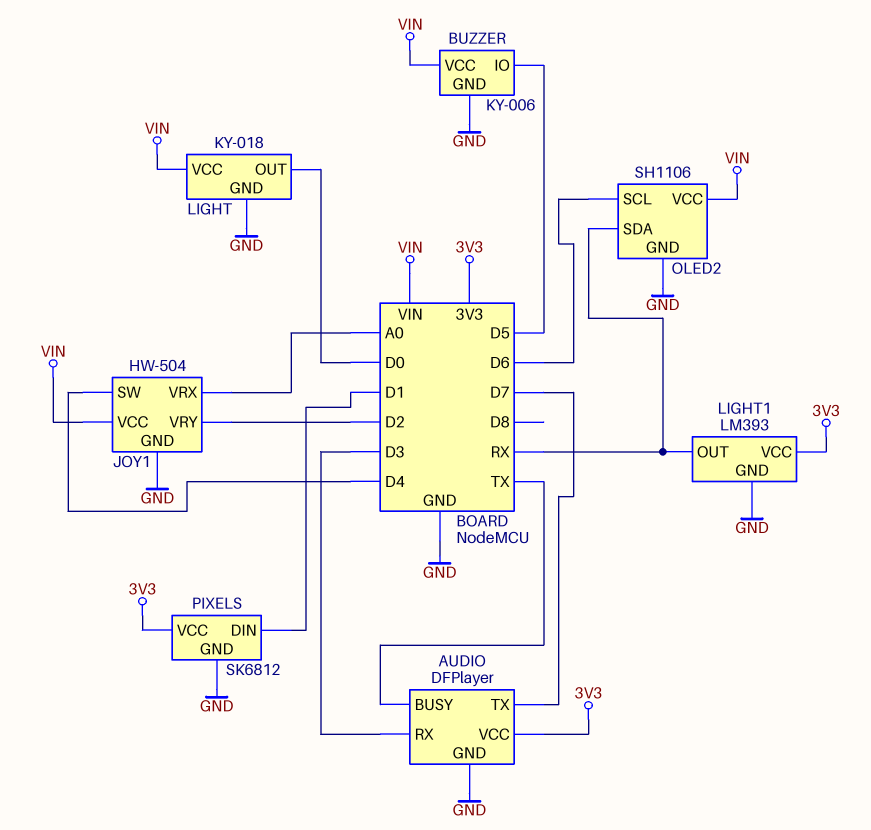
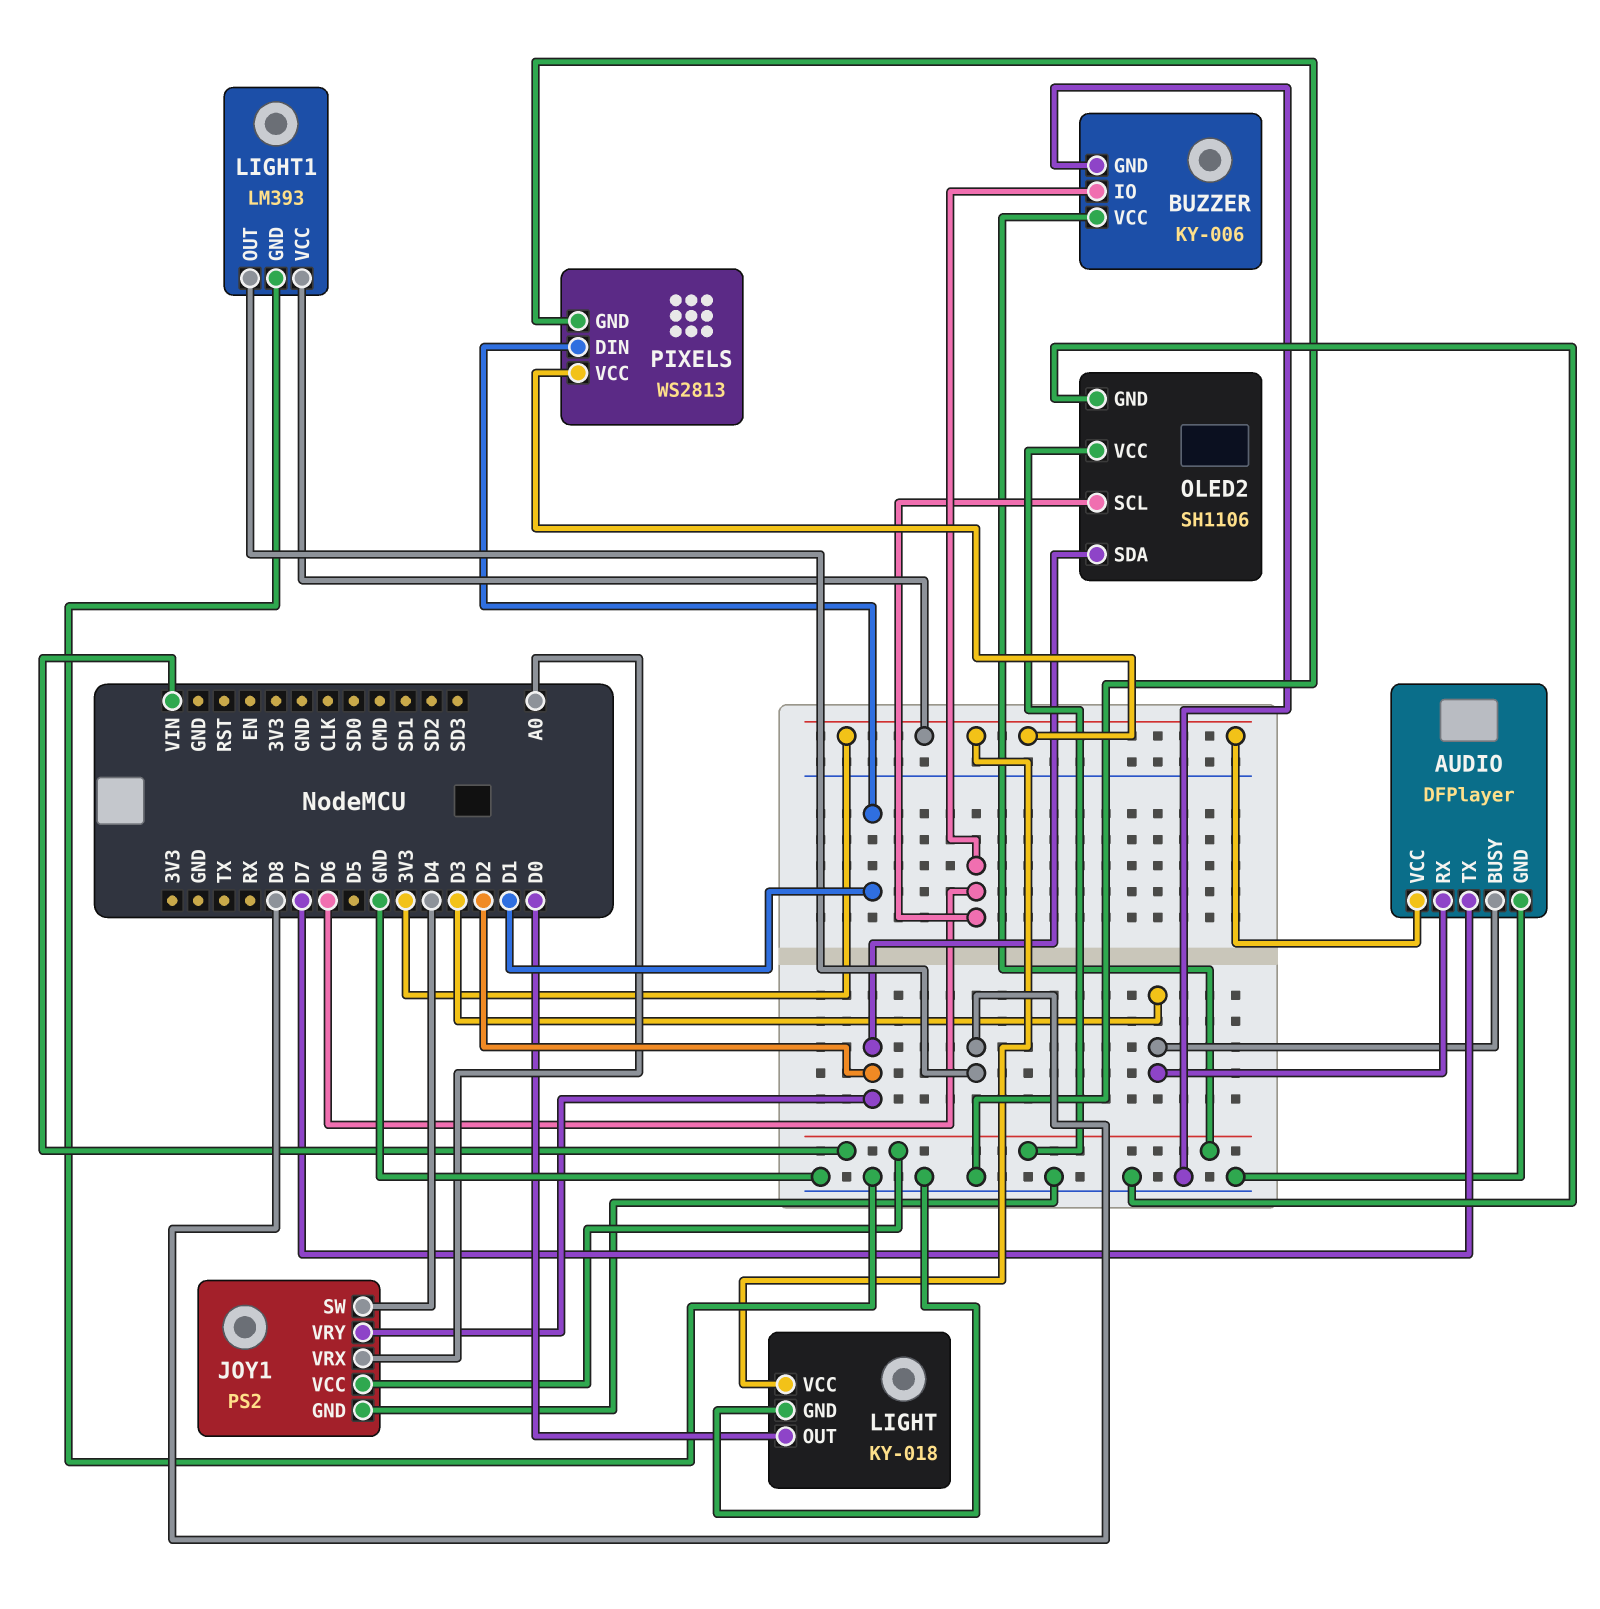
AUDIO pin BUSY: TX -> D3
BUZZER pin IO: D5 -> D6
JOY1: HW-504 -> PS2
LIGHT pin VCC: VIN -> 3V3
LIGHT1 pin OUT: RX -> D8
OLED2 pin SDA: RX -> D2
PIXELS: SK6812 -> WS2813

